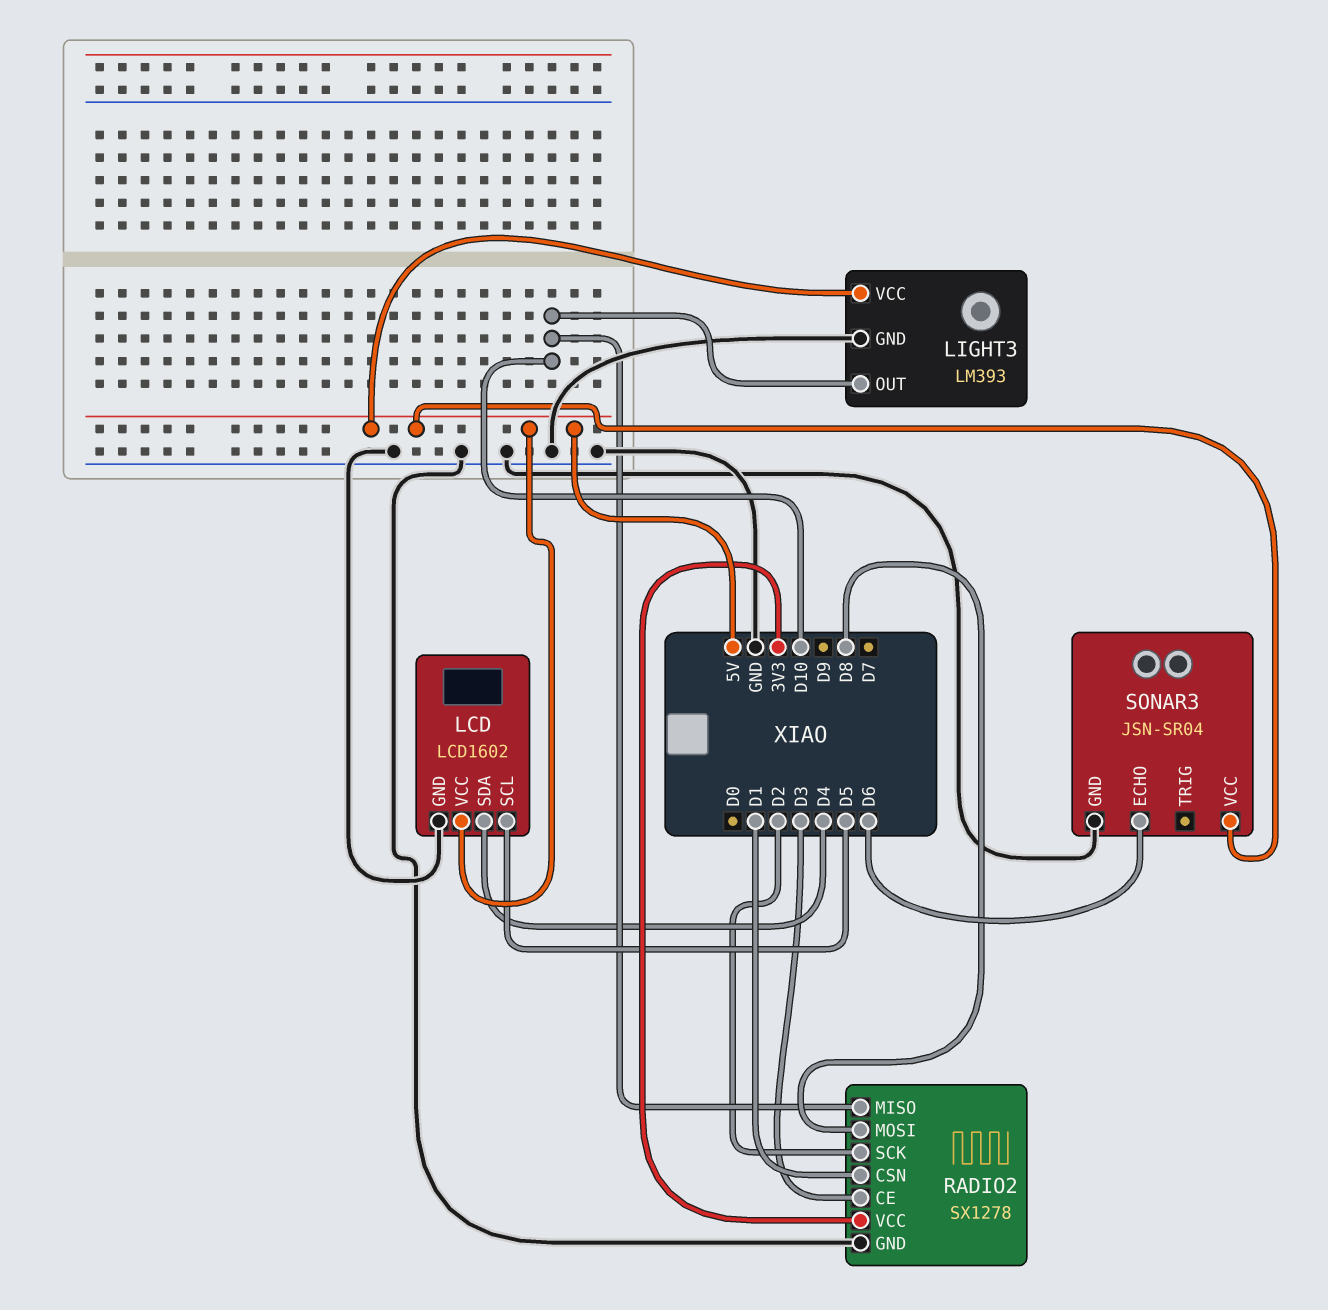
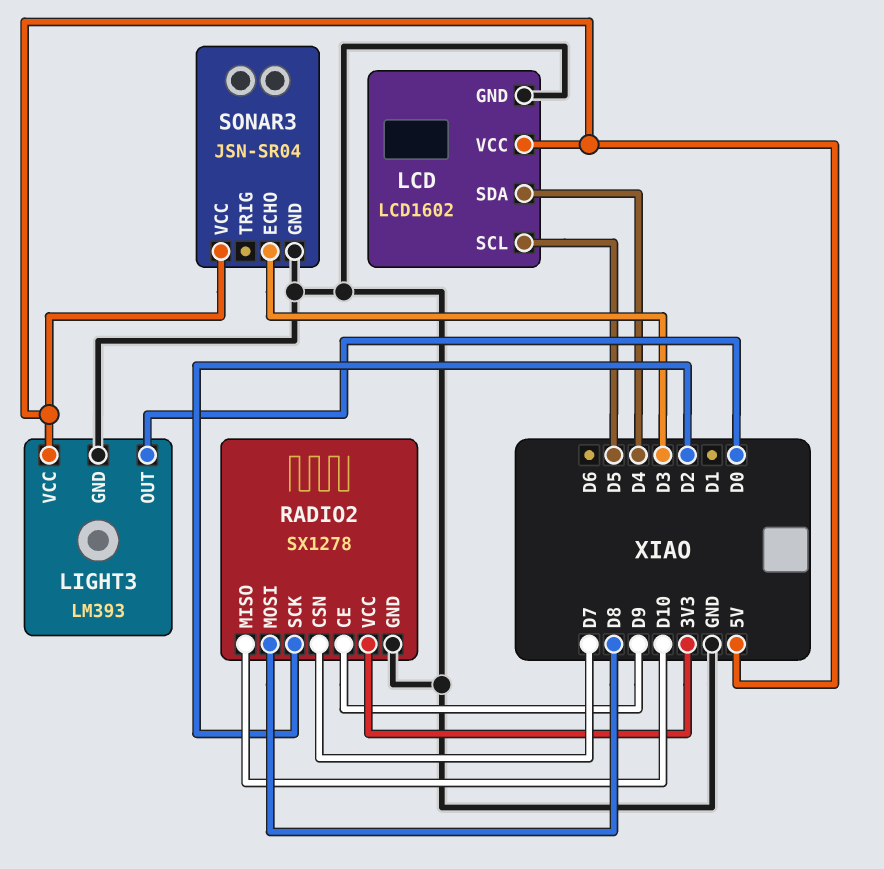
LIGHT3 pin OUT: D10 -> D0
RADIO2 pin CE: D3 -> D9
RADIO2 pin CSN: D1 -> D7
SONAR3 pin ECHO: D6 -> D3

